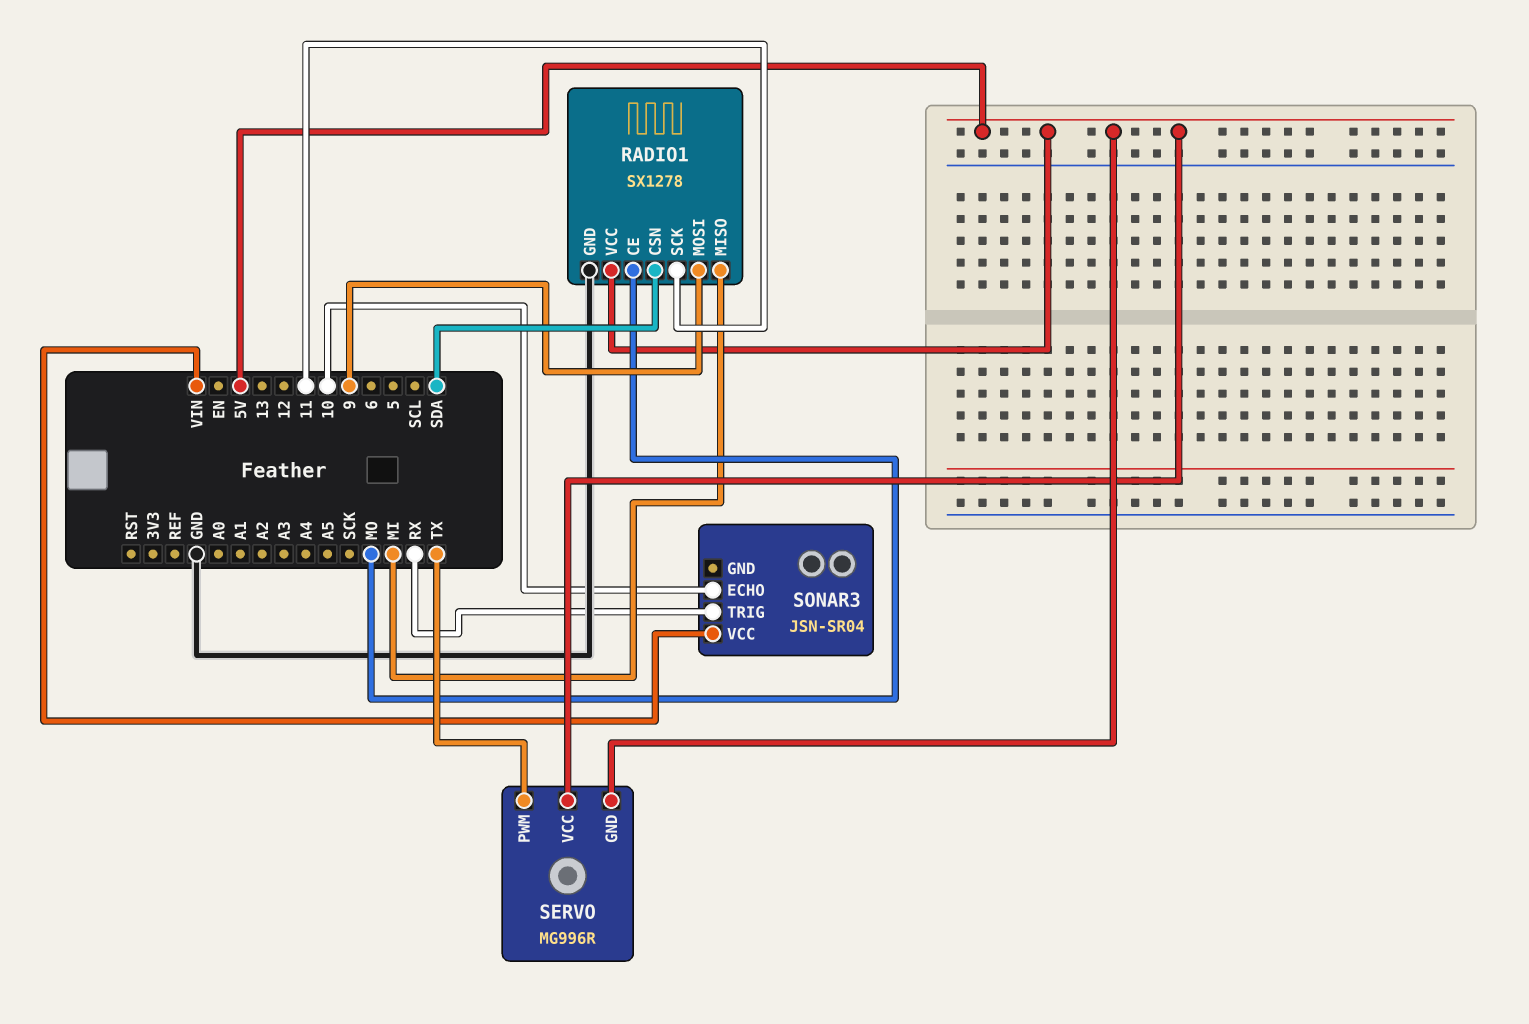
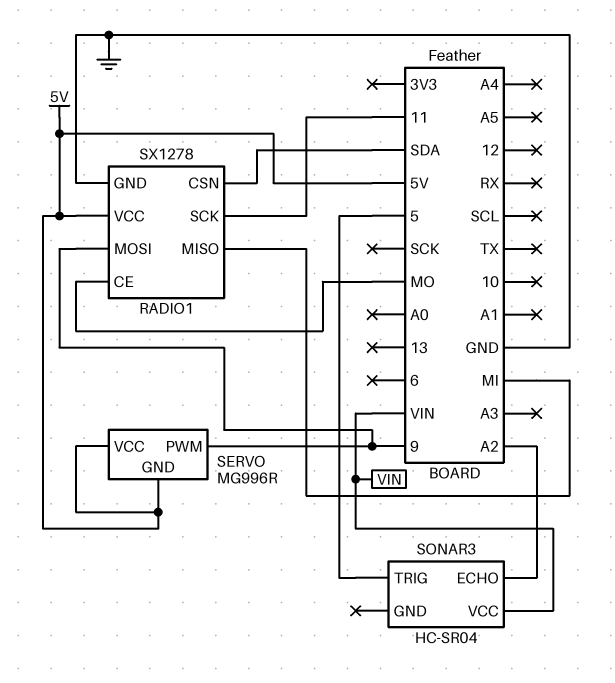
SERVO pin PWM: TX -> 9
SONAR3: JSN-SR04 -> HC-SR04
SONAR3 pin ECHO: 10 -> A2
SONAR3 pin TRIG: RX -> 5

